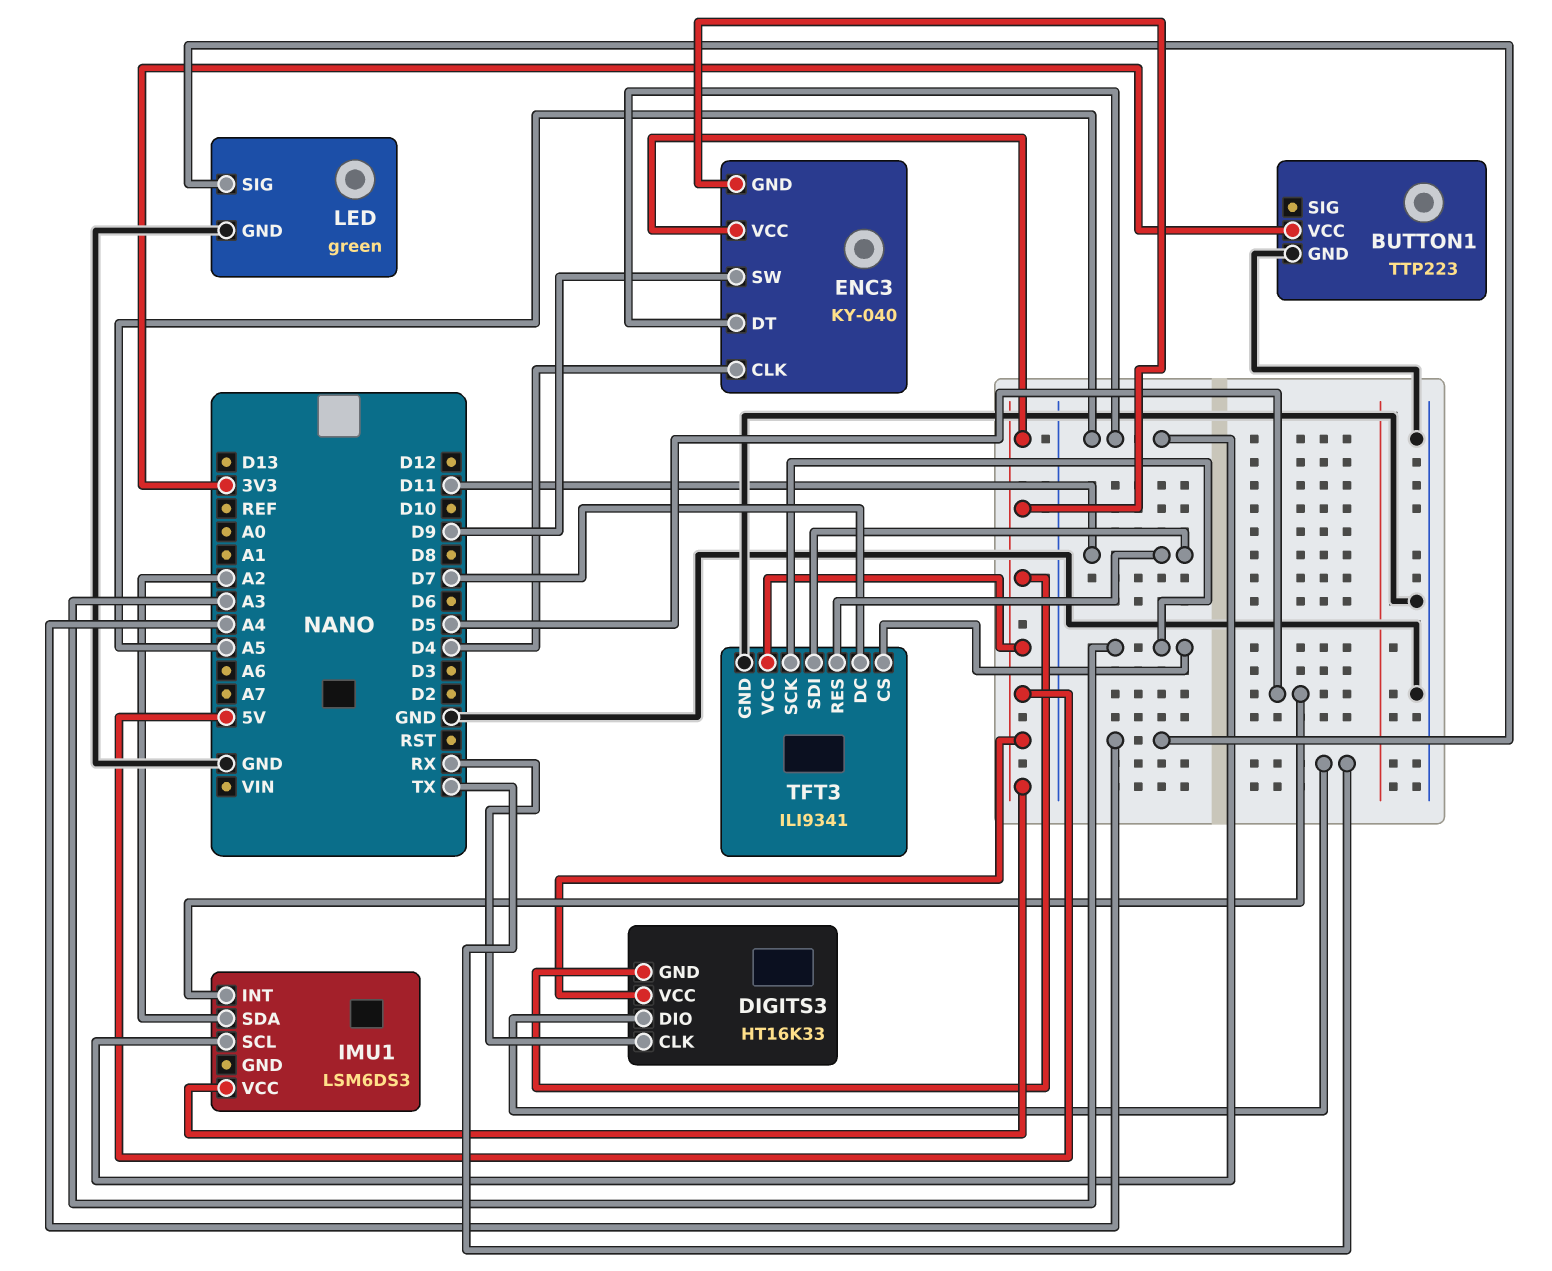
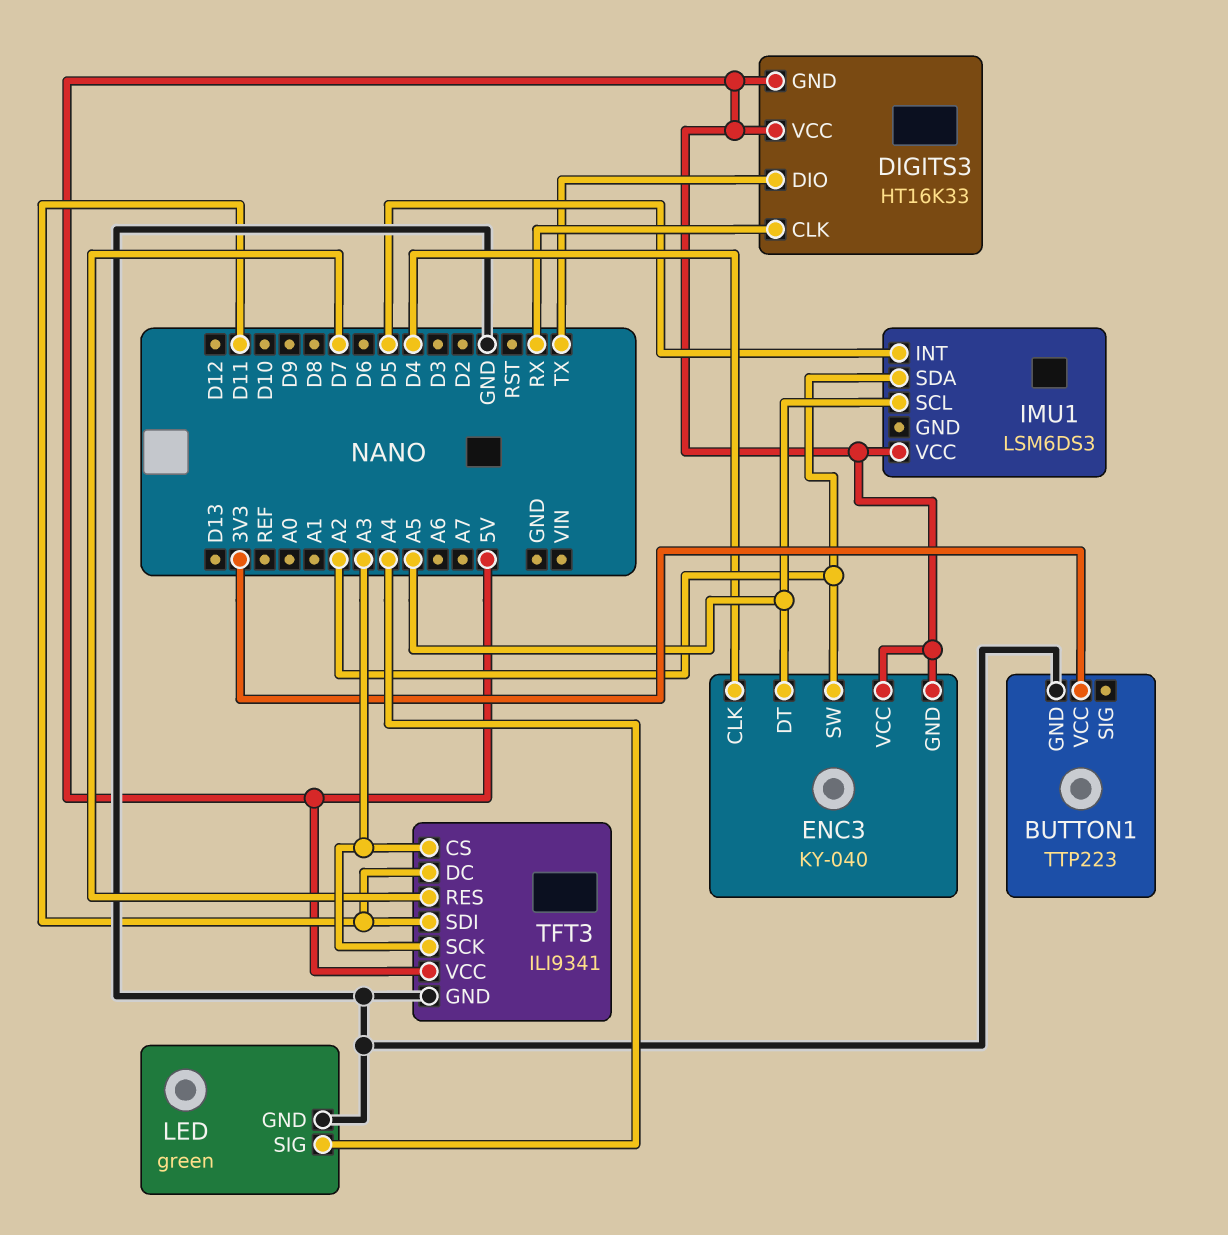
ENC3 pin SW: D9 -> A2
TFT3 pin DC: D7 -> D11
TFT3 pin RES: D11 -> D7

